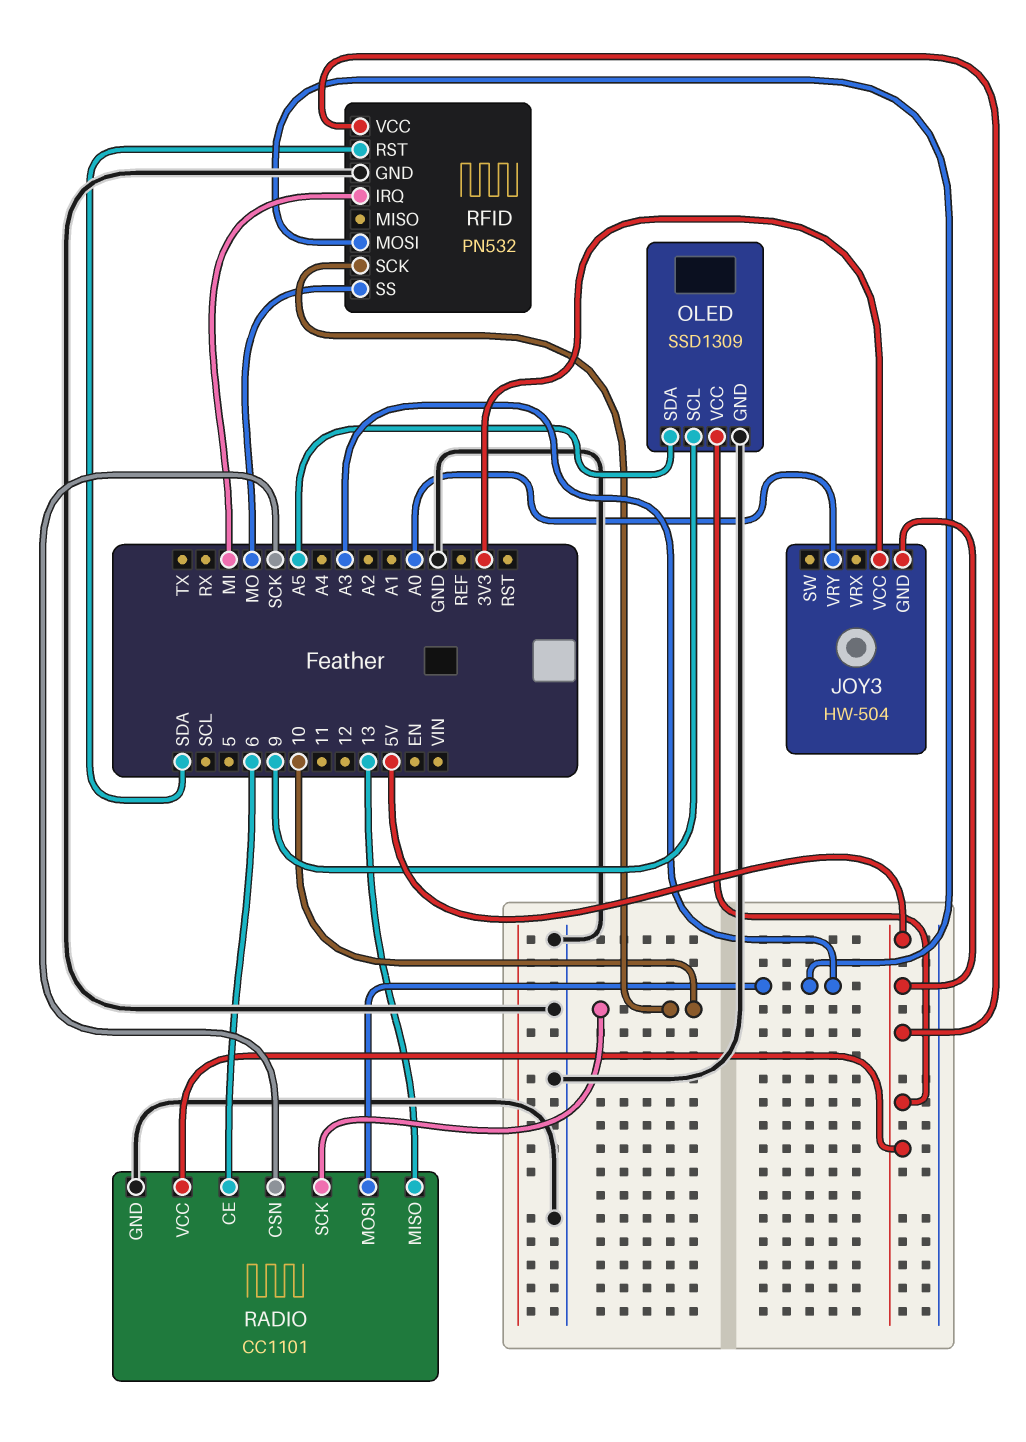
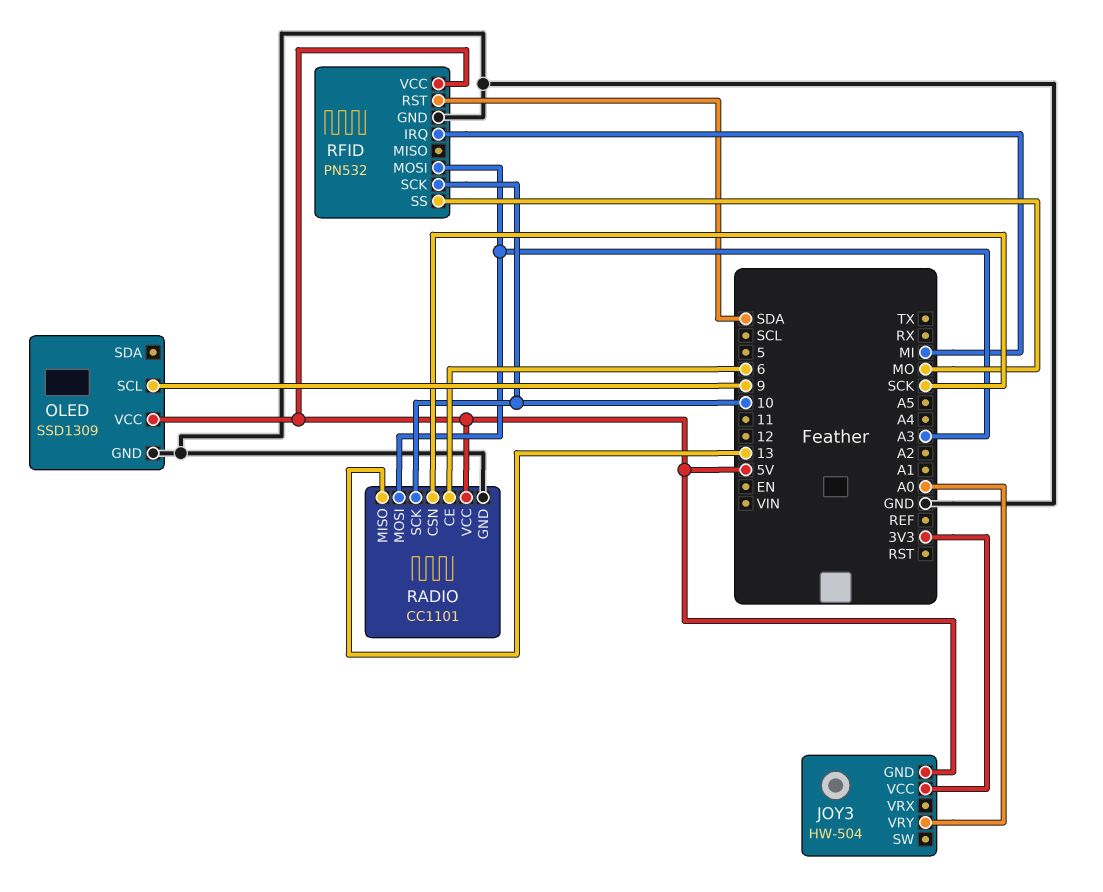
OLED pin SDA: A5 -> none

